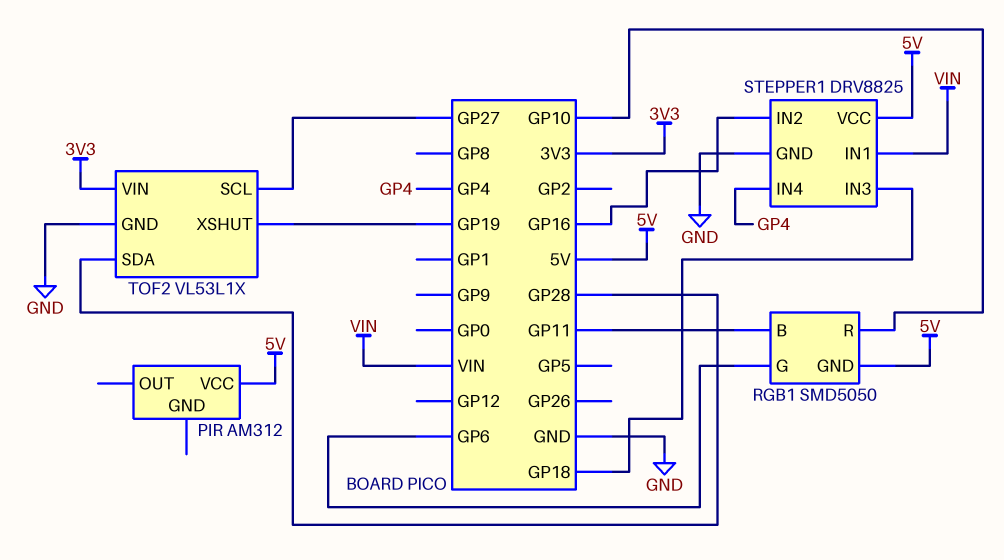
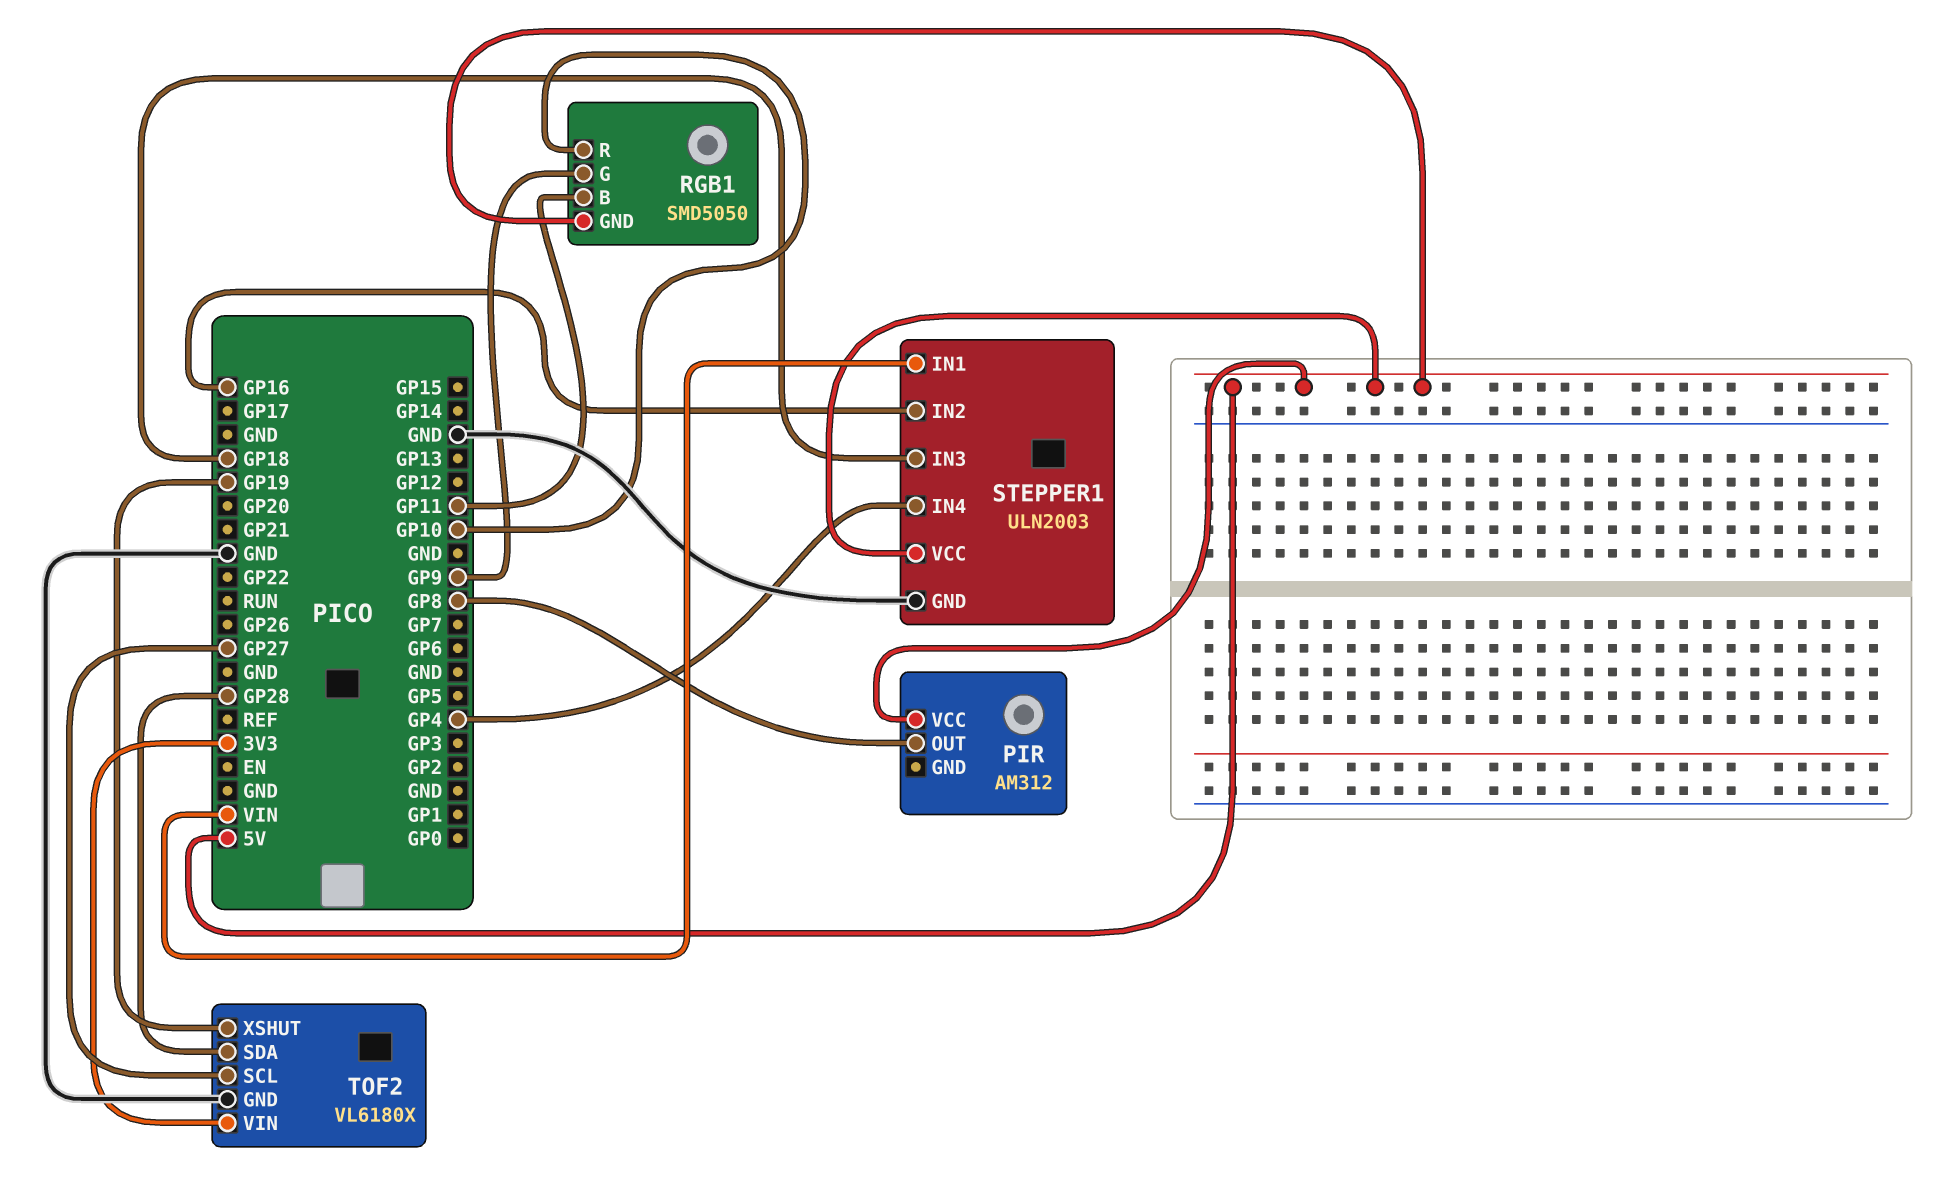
PIR pin OUT: none -> GP8
RGB1 pin G: GP6 -> GP9
STEPPER1: DRV8825 -> ULN2003
TOF2: VL53L1X -> VL6180X

